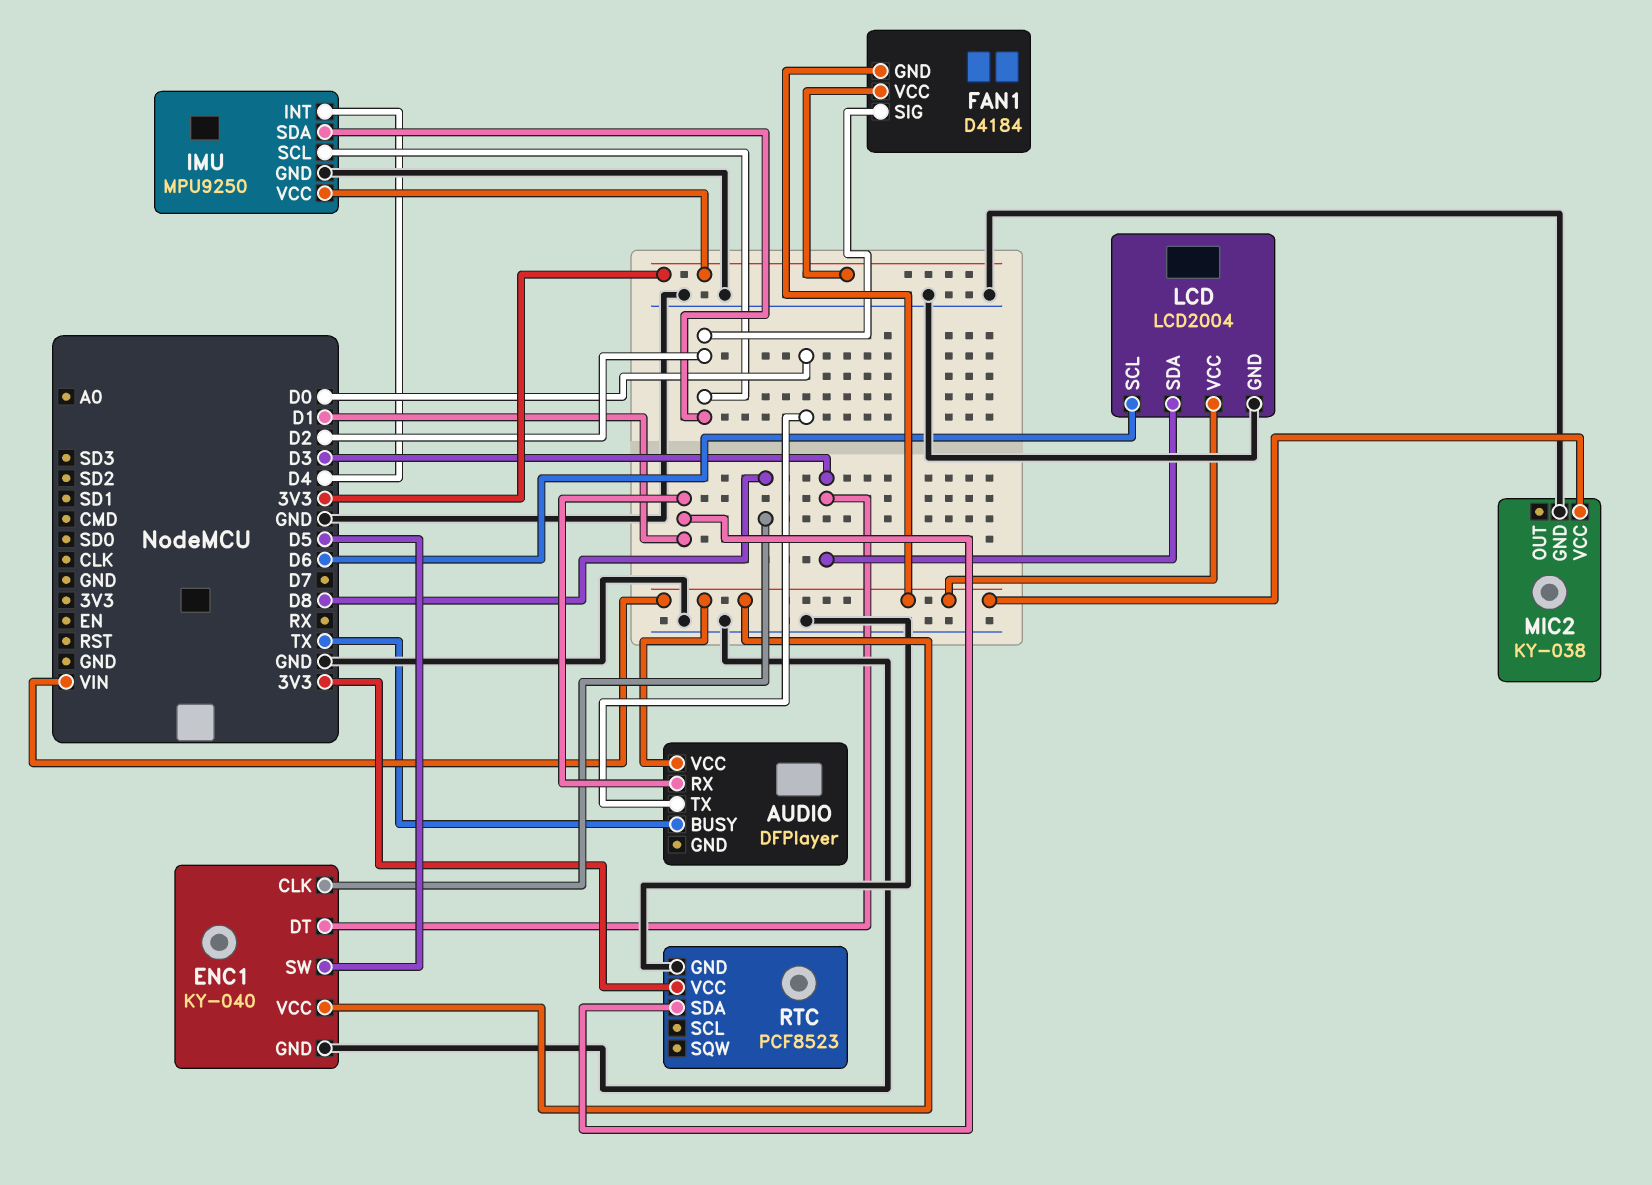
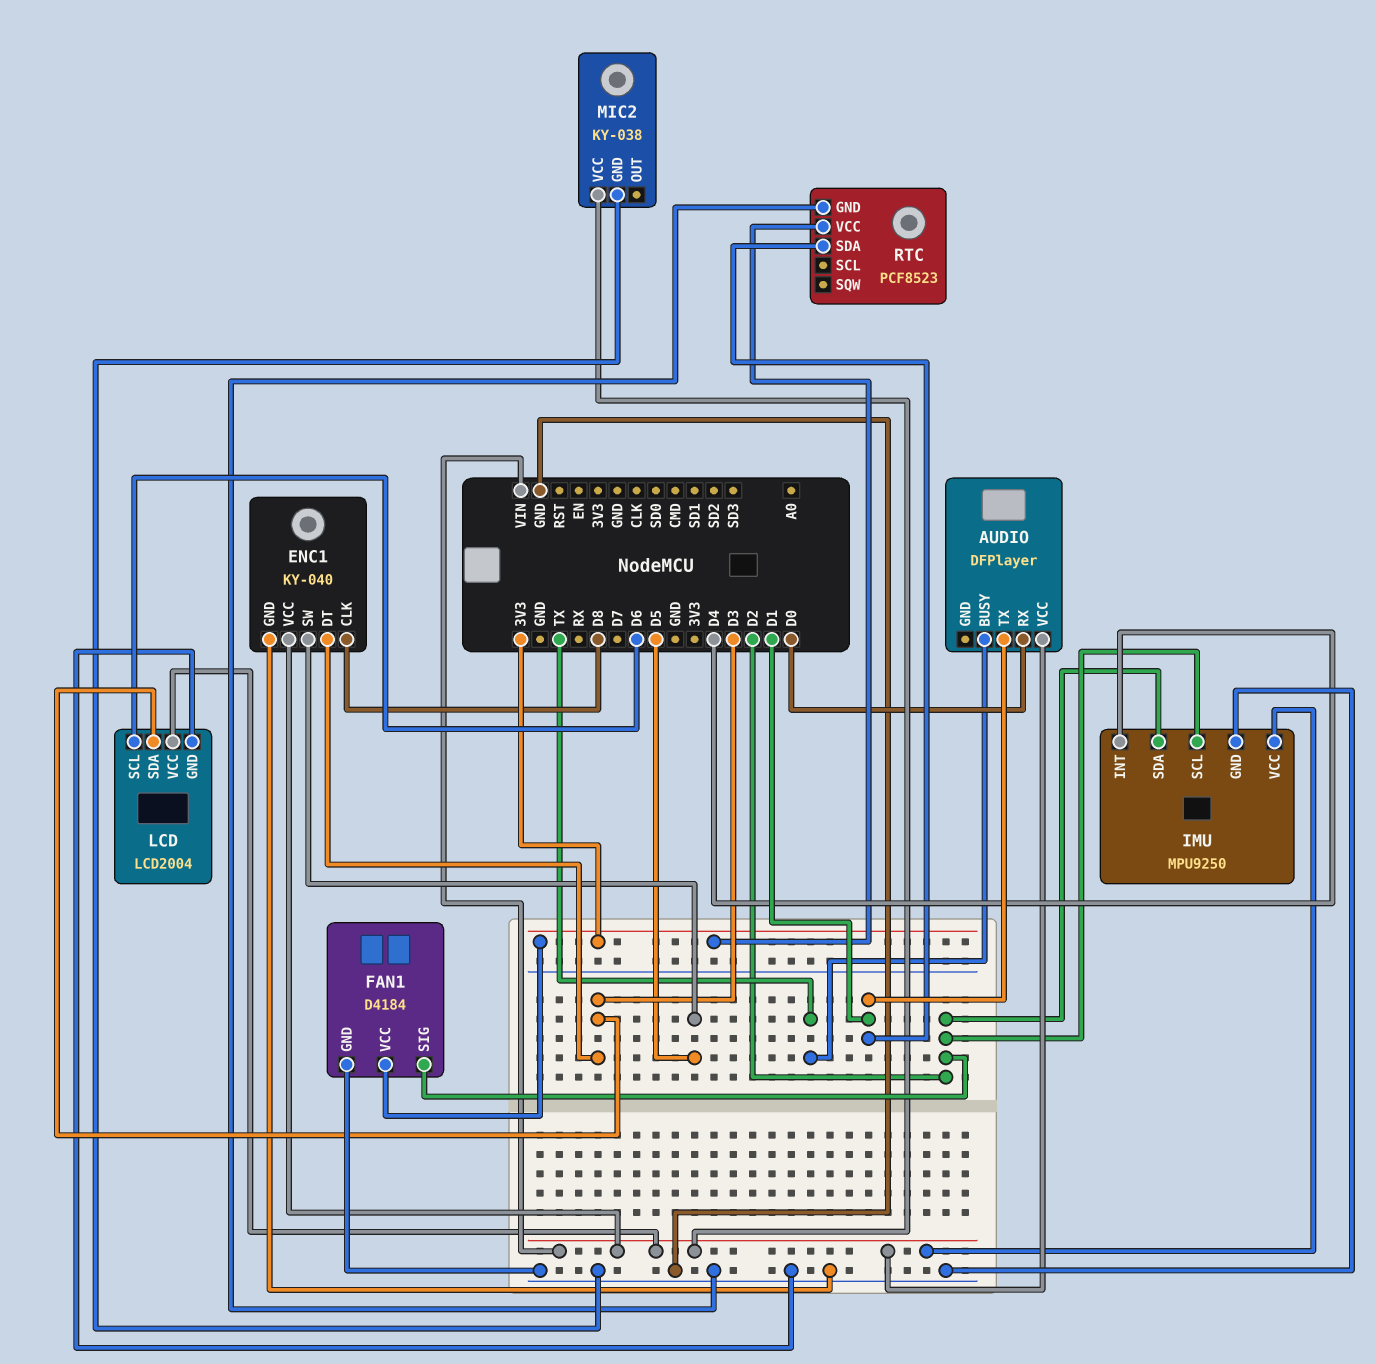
AUDIO pin RX: D1 -> D0
AUDIO pin TX: D0 -> D1
FAN1 pin GND: VIN -> GND
IMU pin VCC: 3V3 -> VIN

